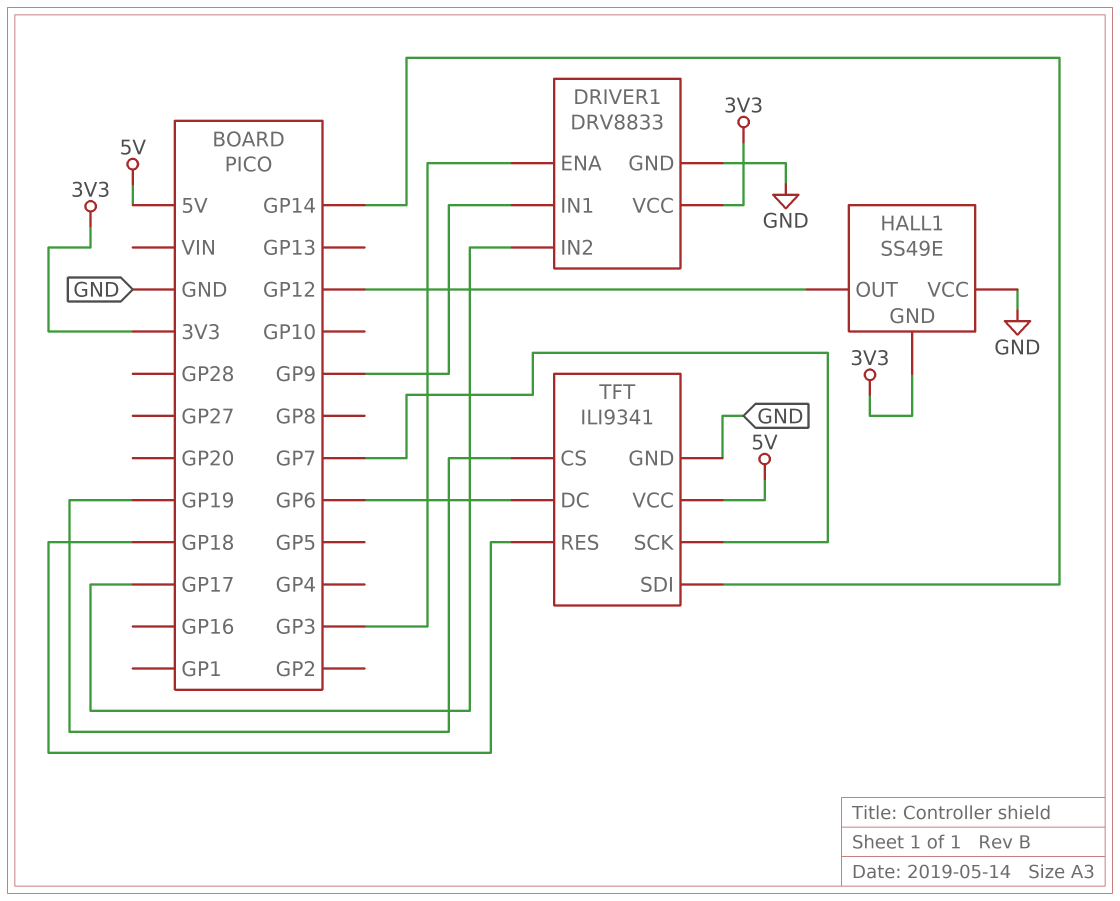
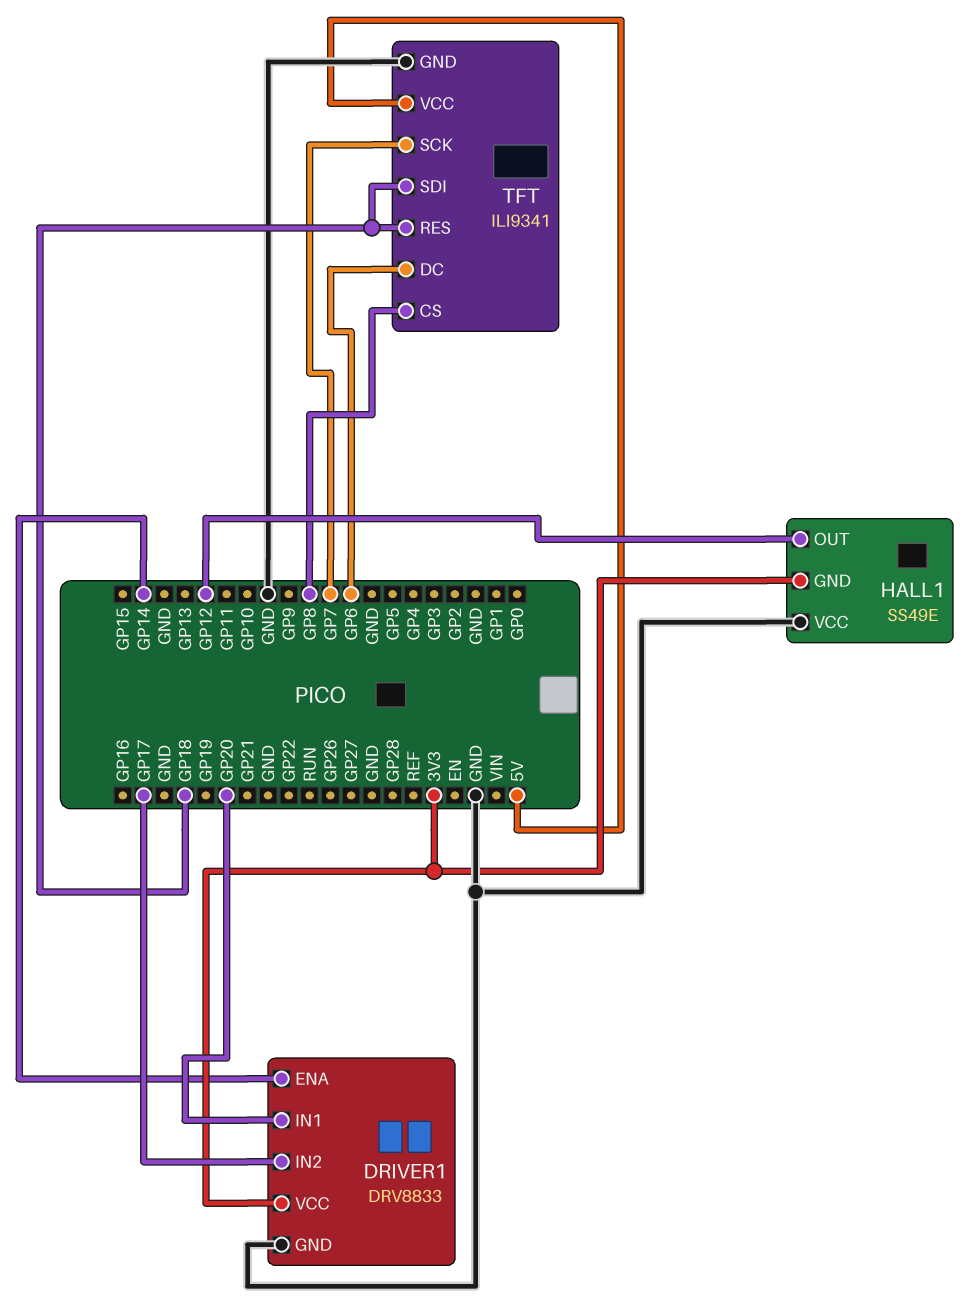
DRIVER1 pin ENA: GP3 -> GP14
DRIVER1 pin IN1: GP9 -> GP20
TFT pin CS: GP19 -> GP8
TFT pin SDI: GP14 -> GP18

